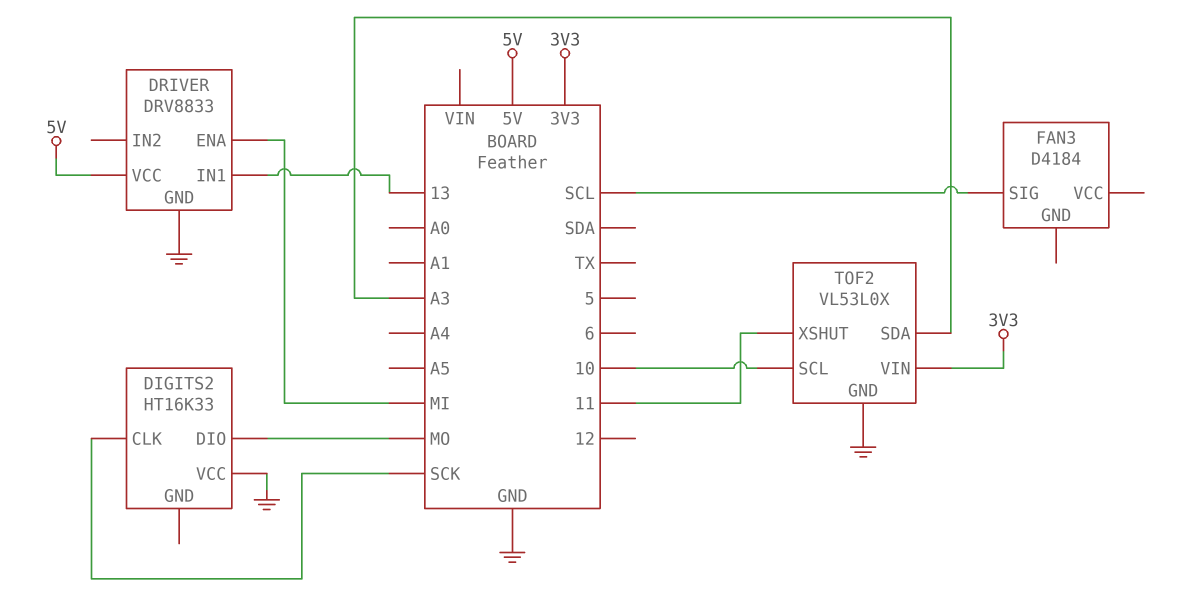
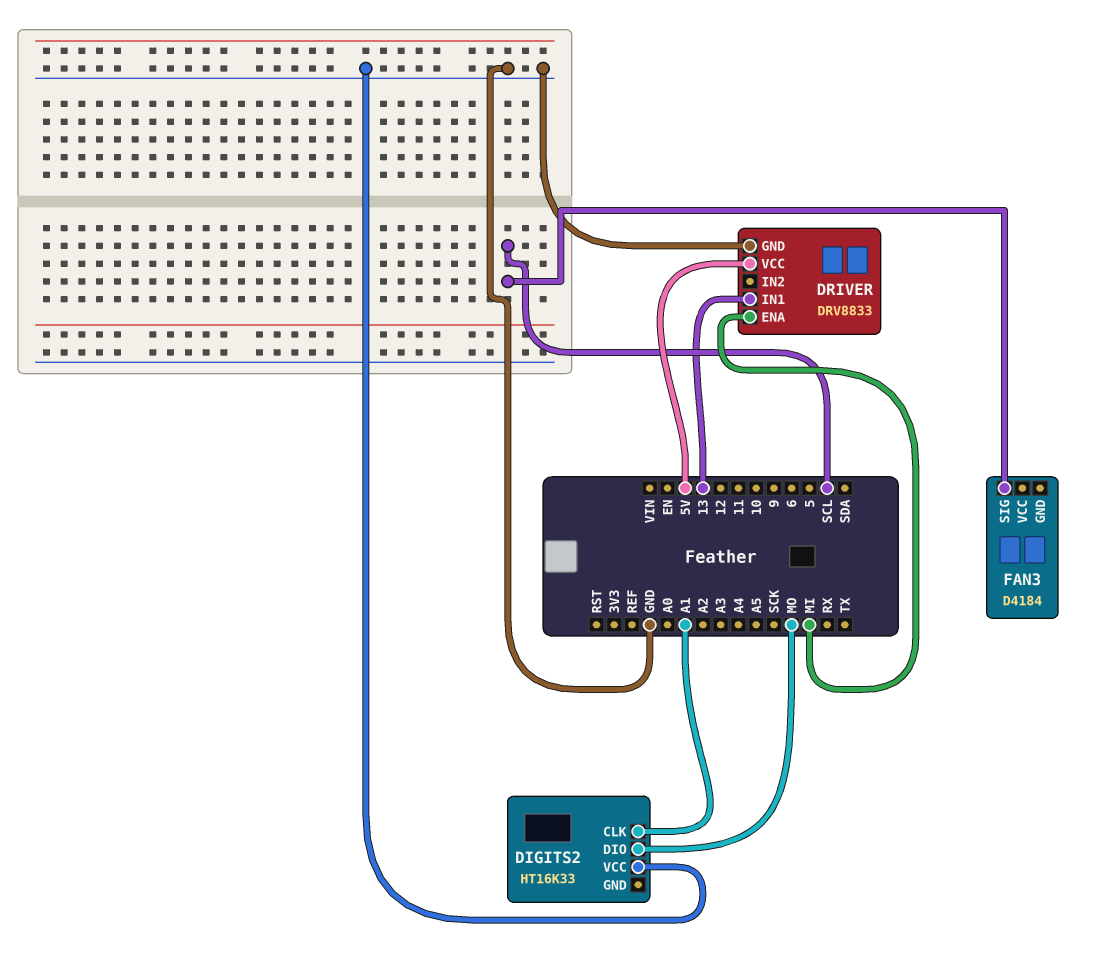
DIGITS2 pin CLK: SCK -> A1
TOF2: VL53L0X -> none
TOF2 pin GND: GND -> none
TOF2 pin SCL: 10 -> none
TOF2 pin SDA: A3 -> none
TOF2 pin VIN: 3V3 -> none
TOF2 pin XSHUT: 11 -> none

